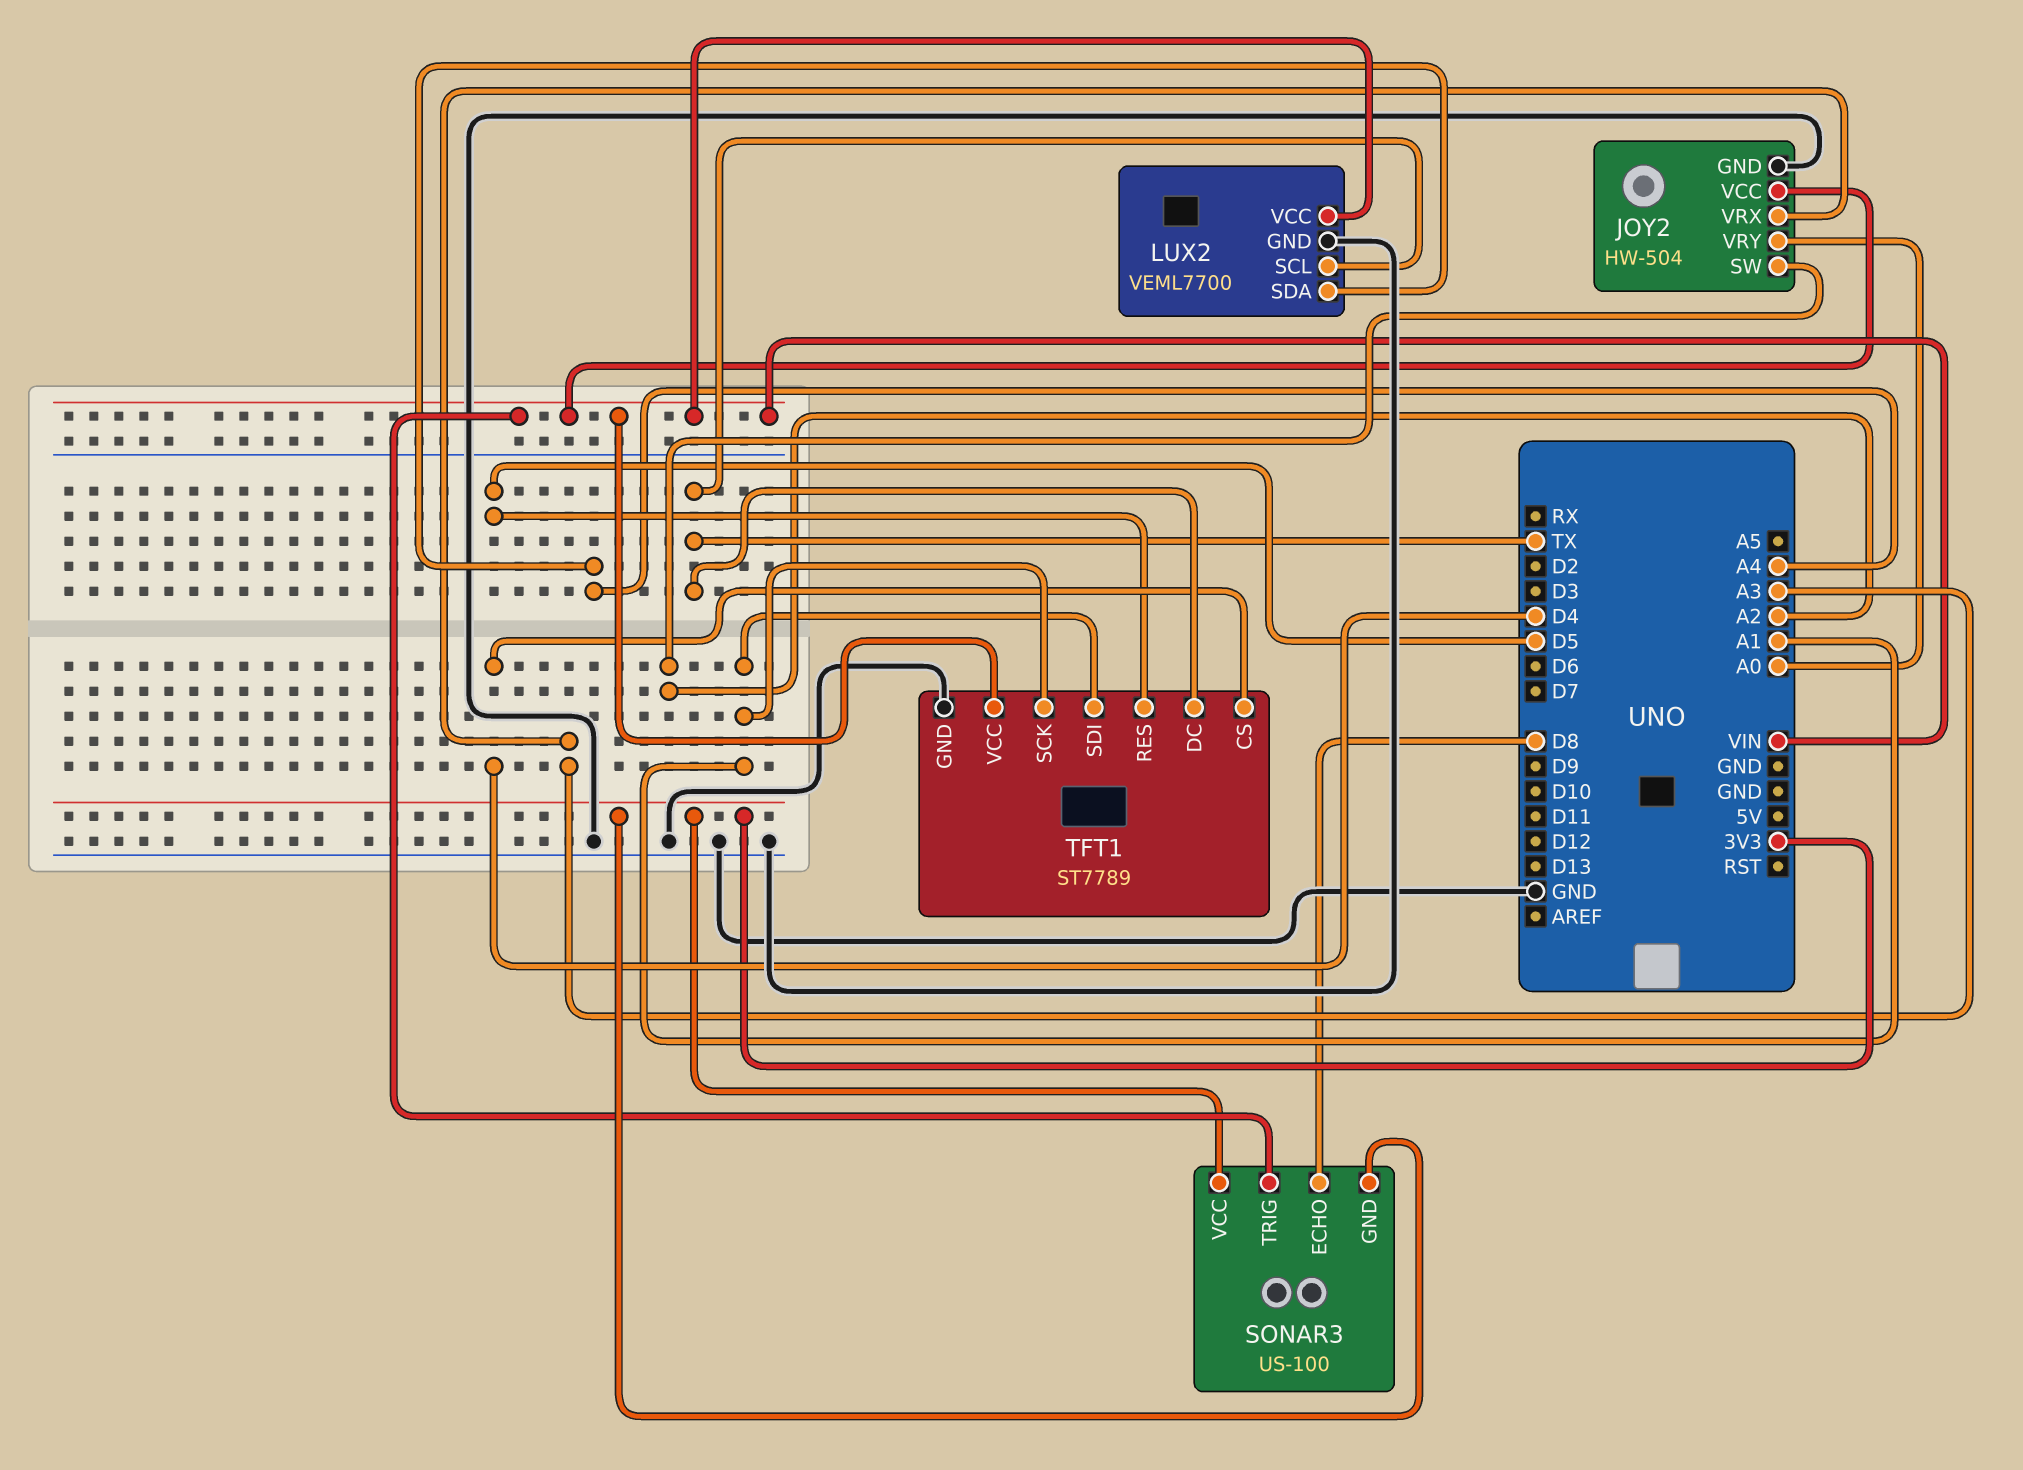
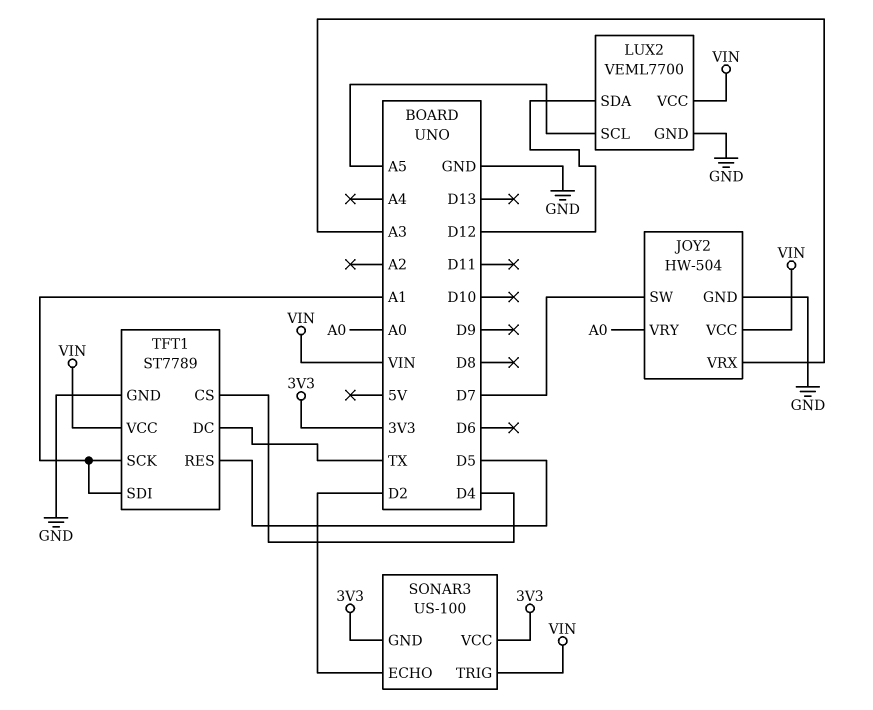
JOY2 pin SW: A2 -> D7
LUX2 pin SCL: TX -> A5
LUX2 pin SDA: A4 -> D12
SONAR3 pin ECHO: D8 -> D2

